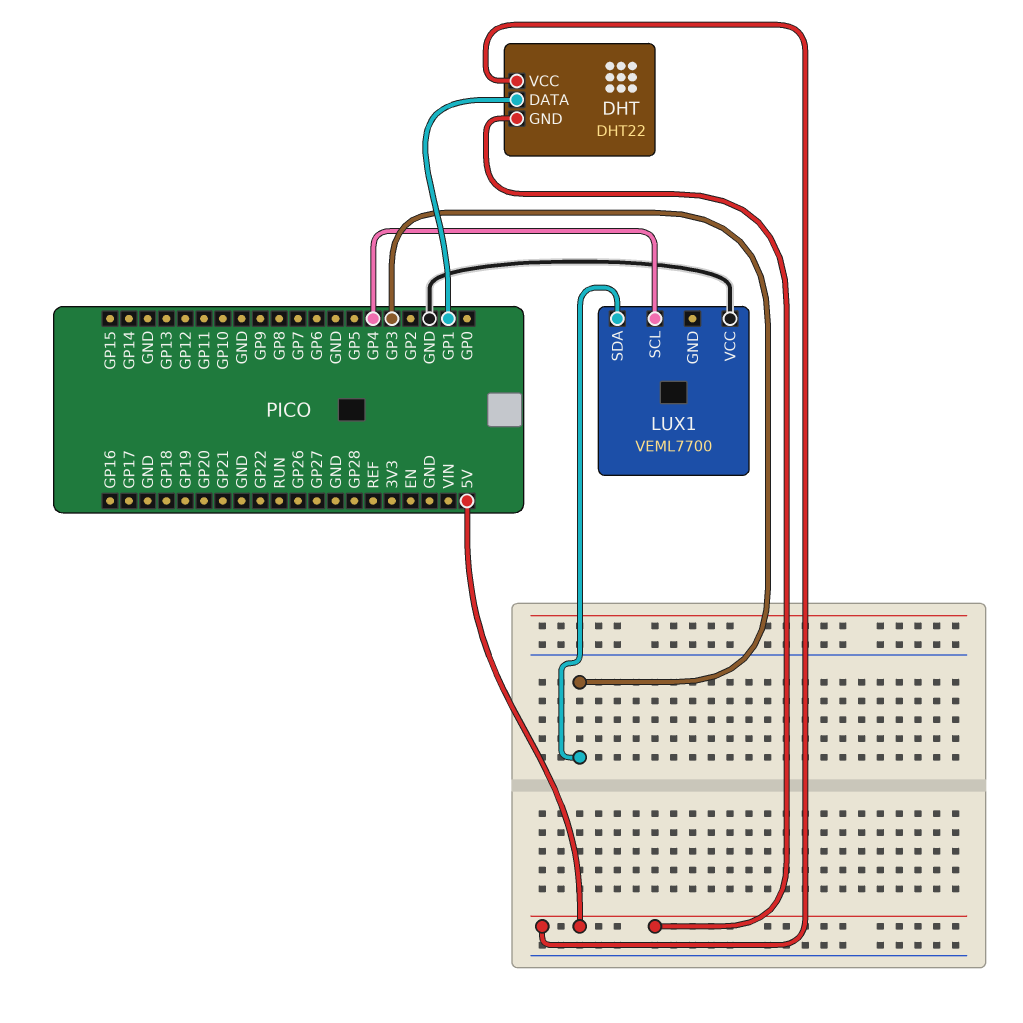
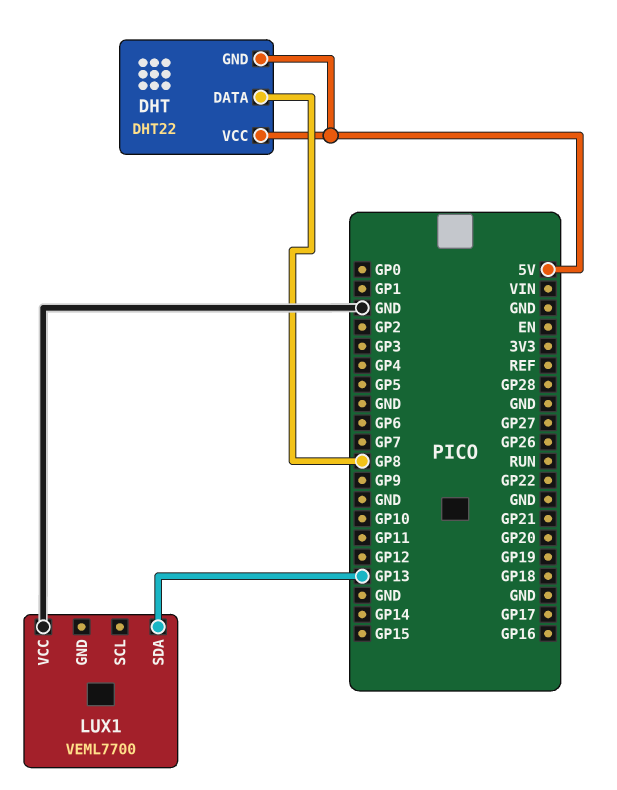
DHT pin DATA: GP1 -> GP8
LUX1 pin SCL: GP4 -> none
LUX1 pin SDA: GP3 -> GP13

